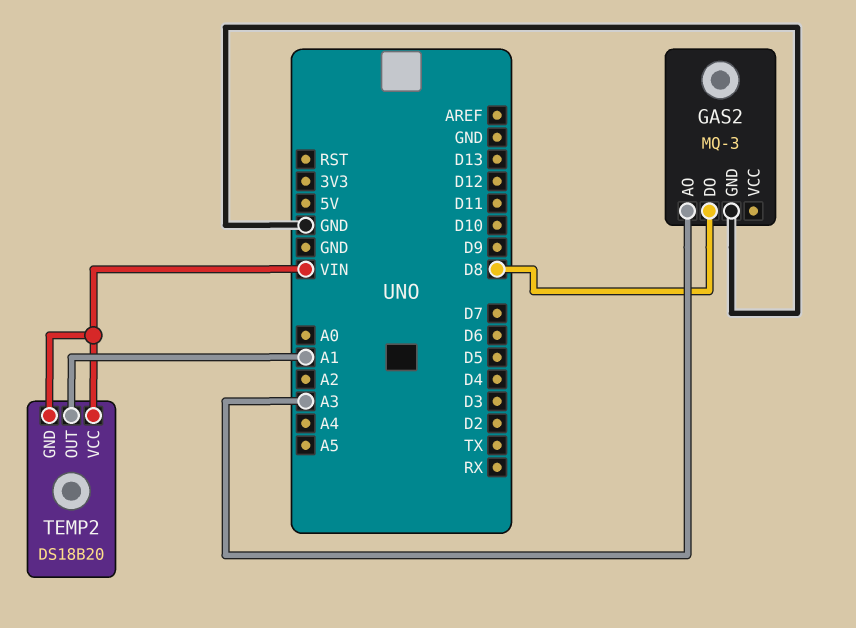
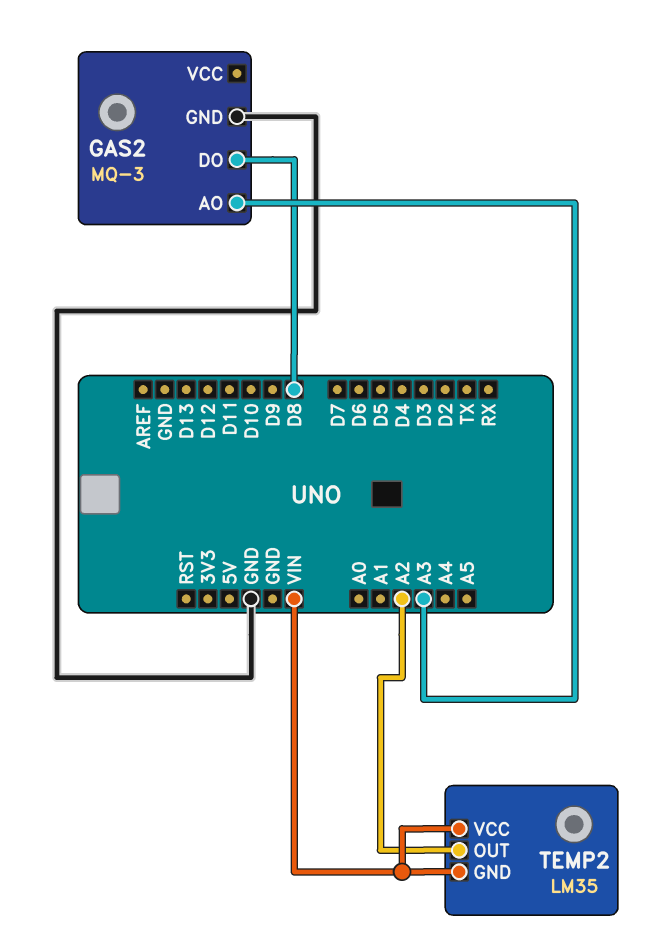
TEMP2: DS18B20 -> LM35
TEMP2 pin OUT: A1 -> A2

